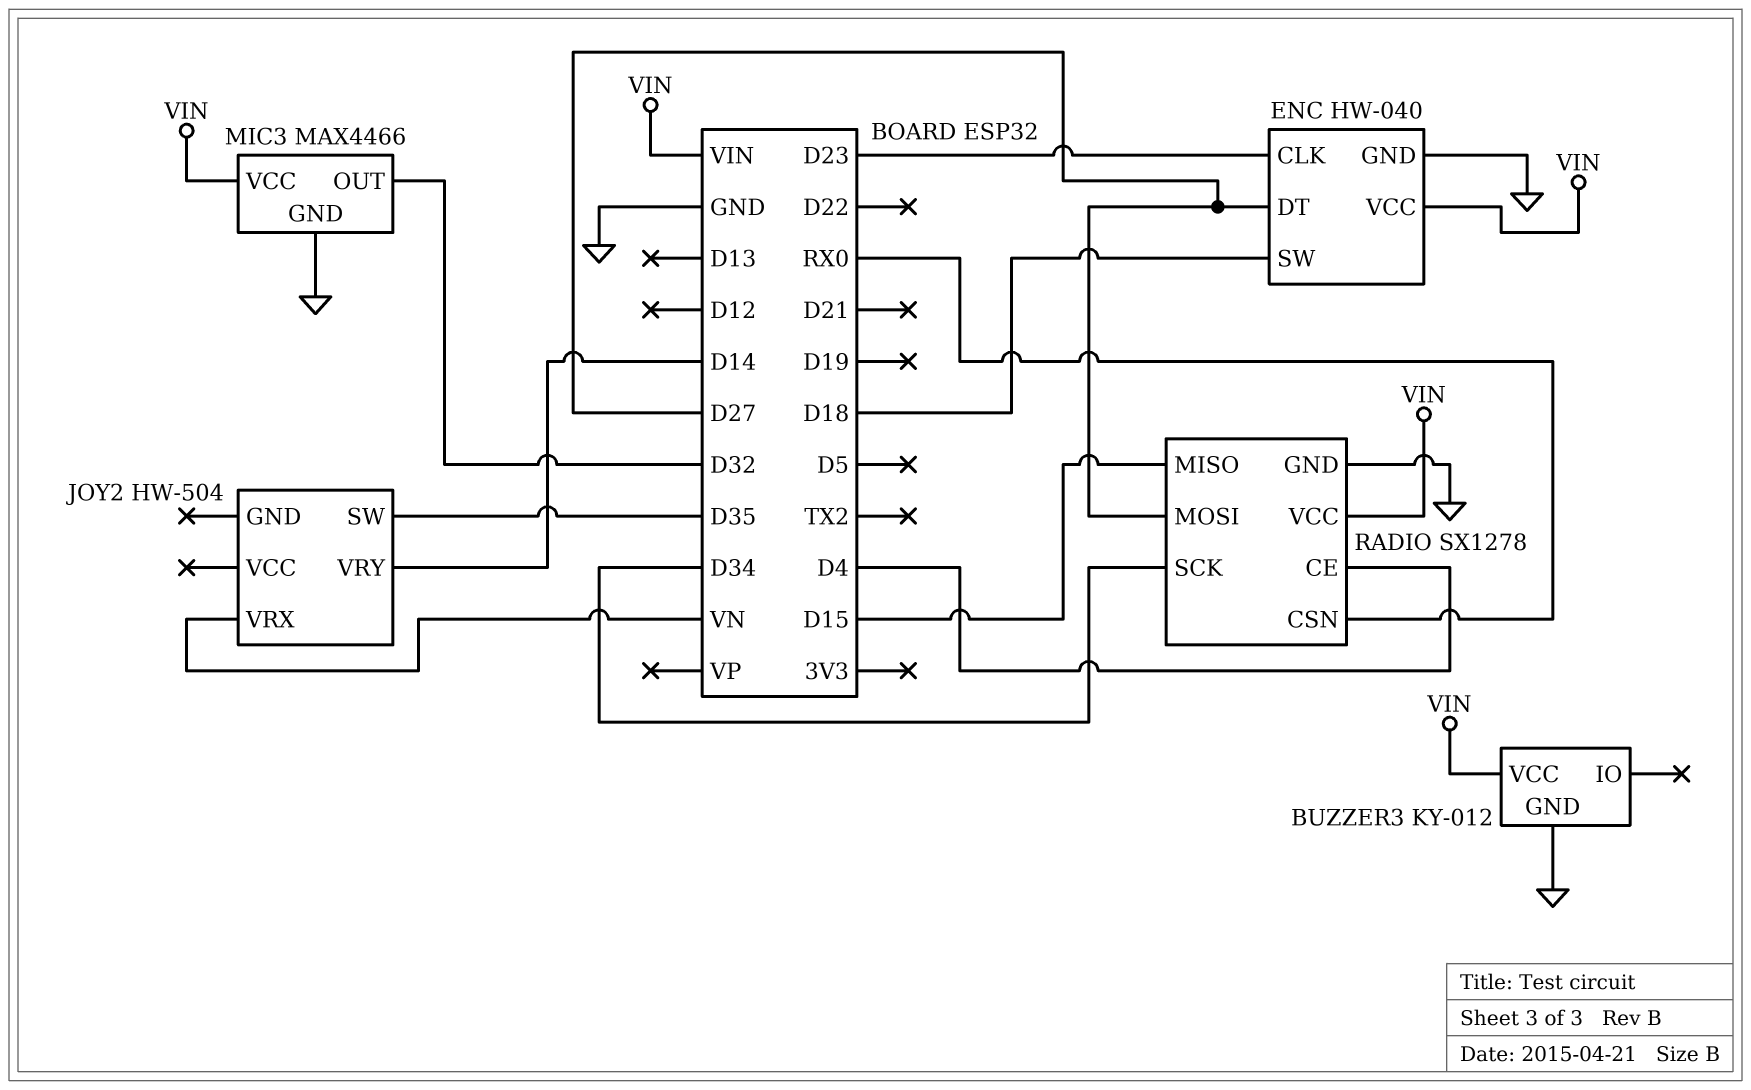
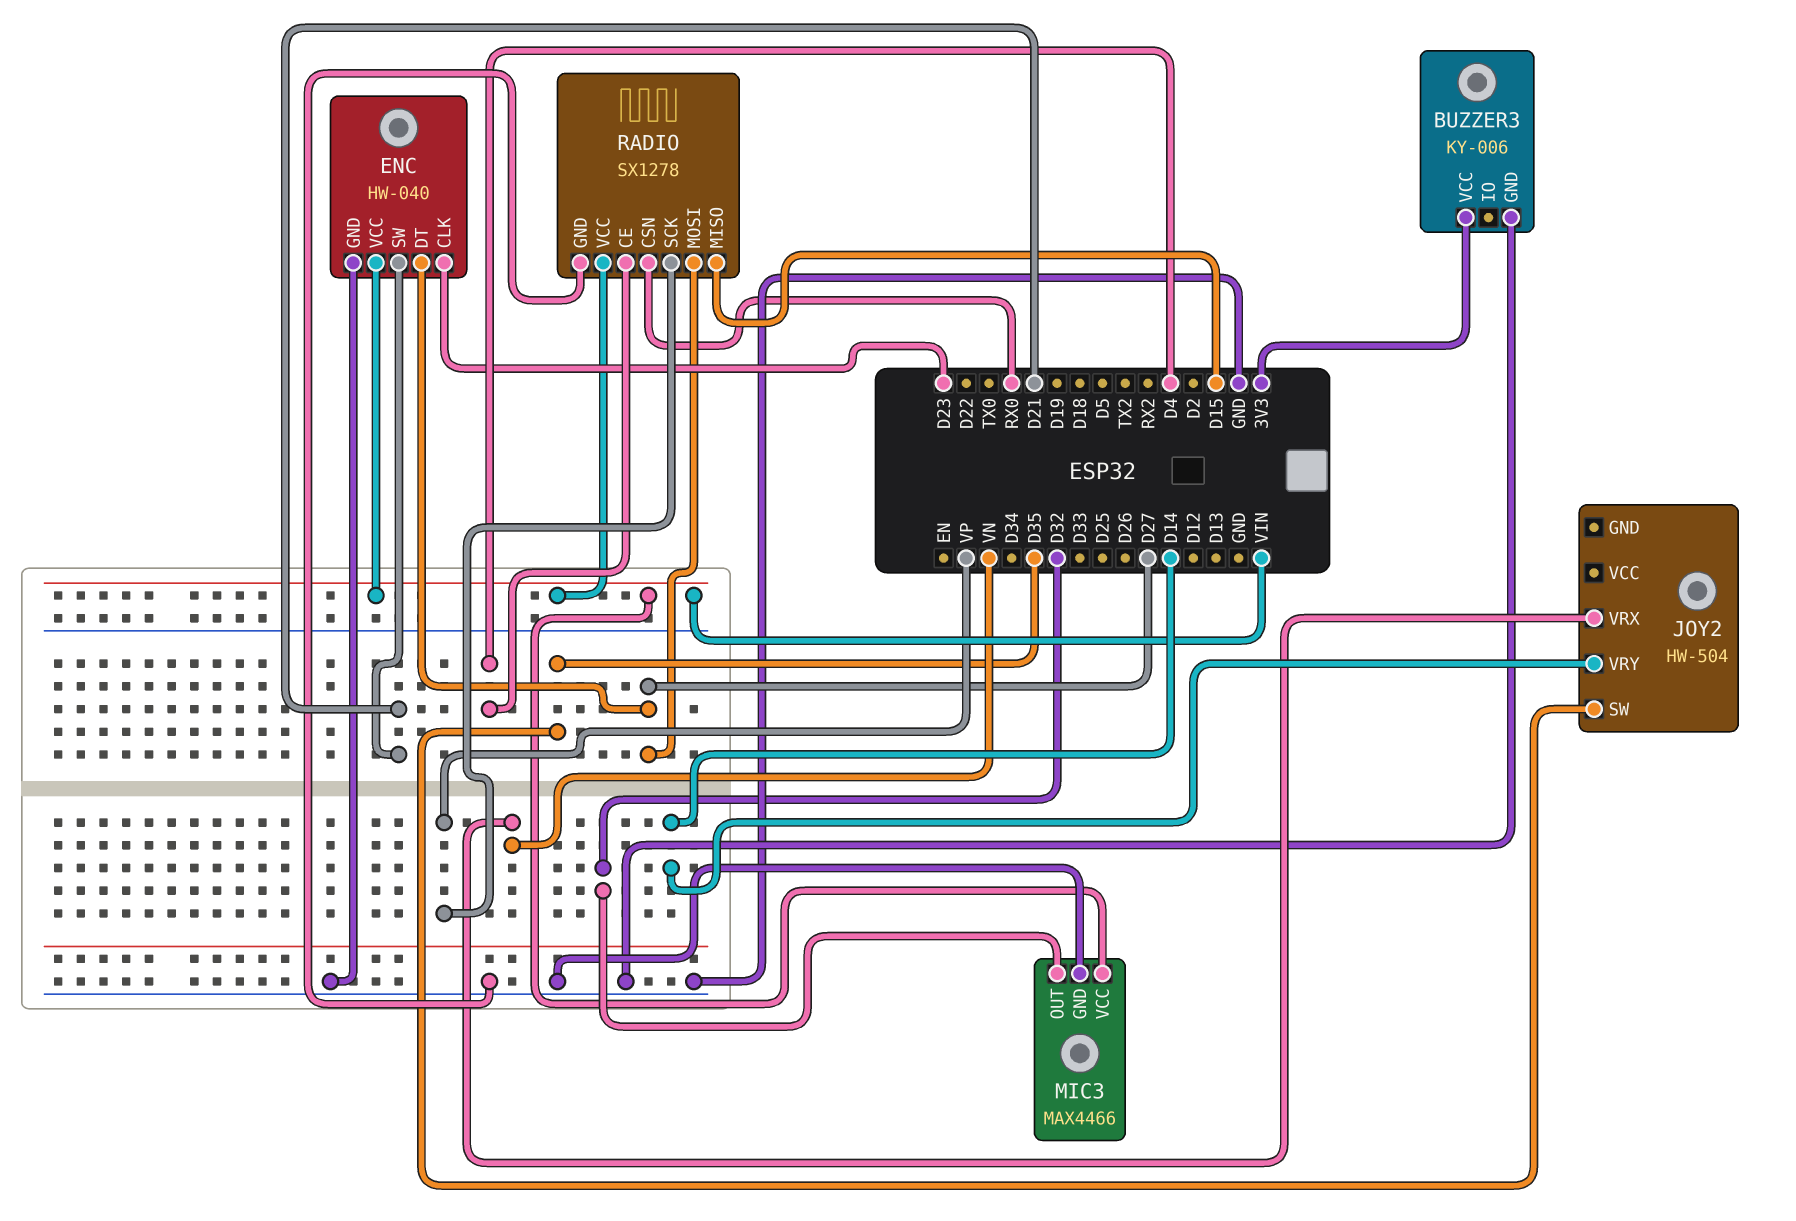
BUZZER3: KY-012 -> KY-006
BUZZER3 pin VCC: VIN -> 3V3
ENC pin SW: D18 -> D21
RADIO pin SCK: D34 -> VP

